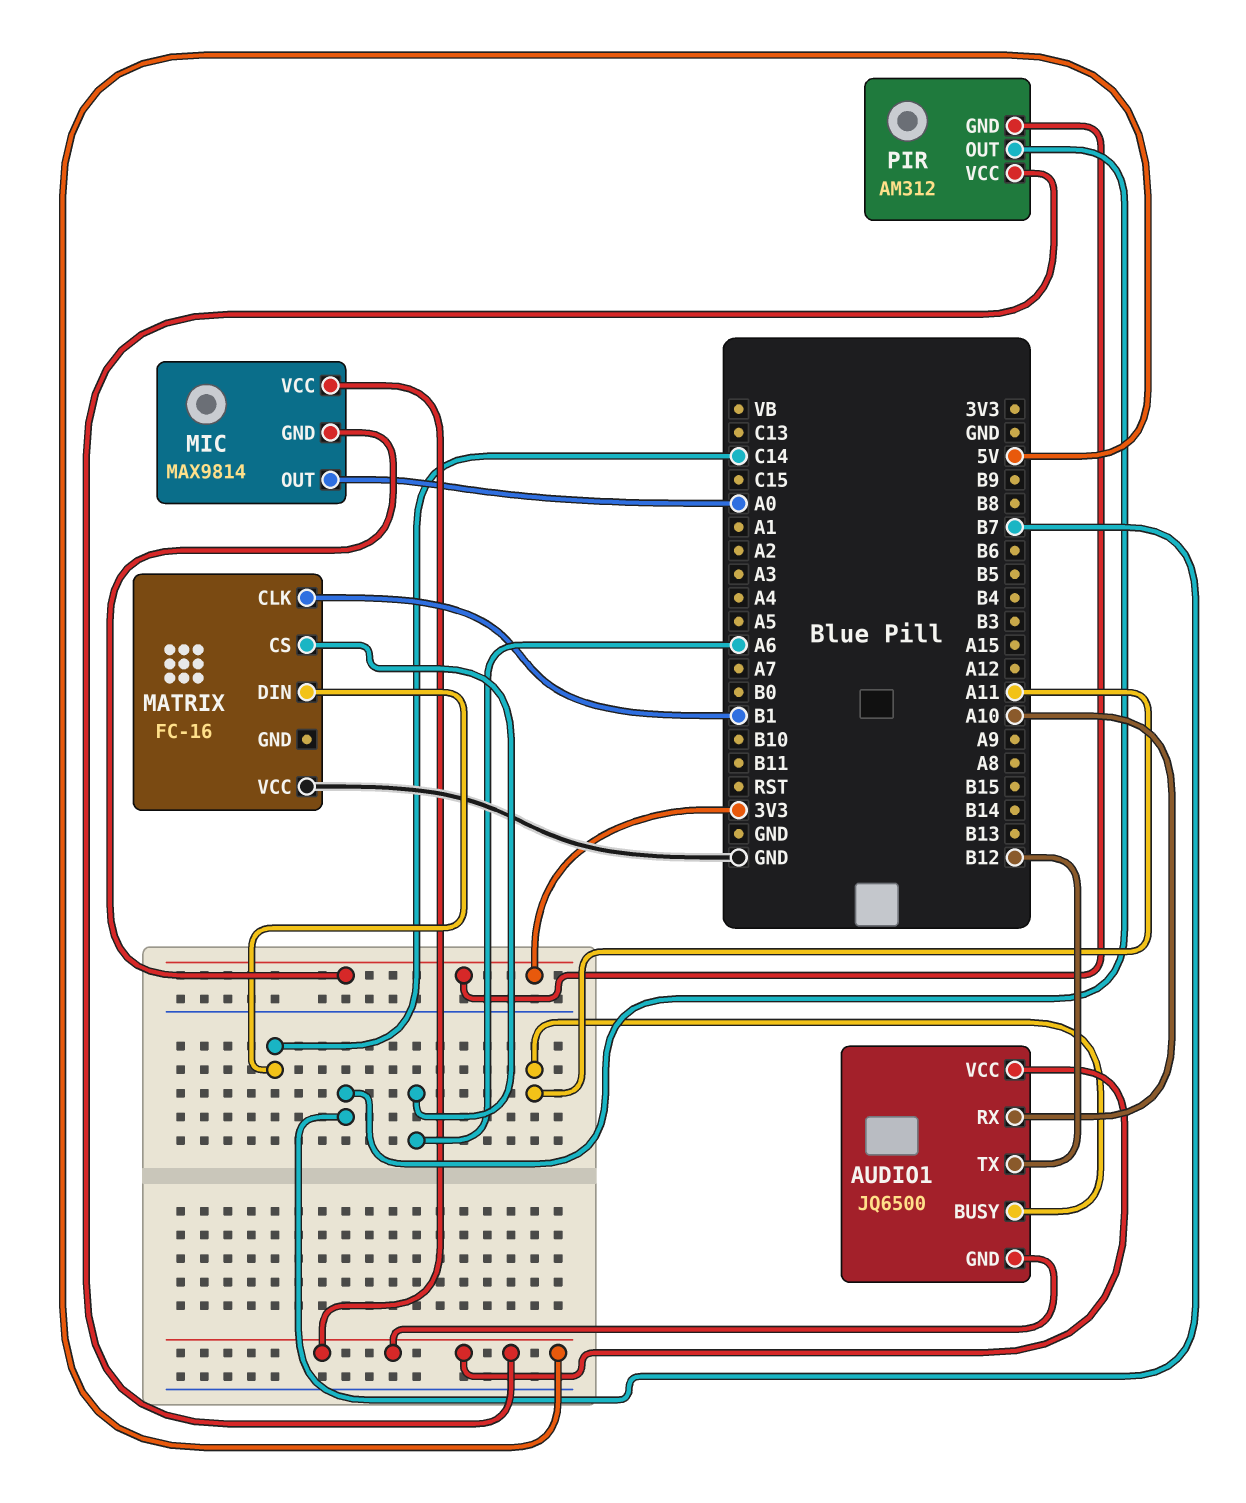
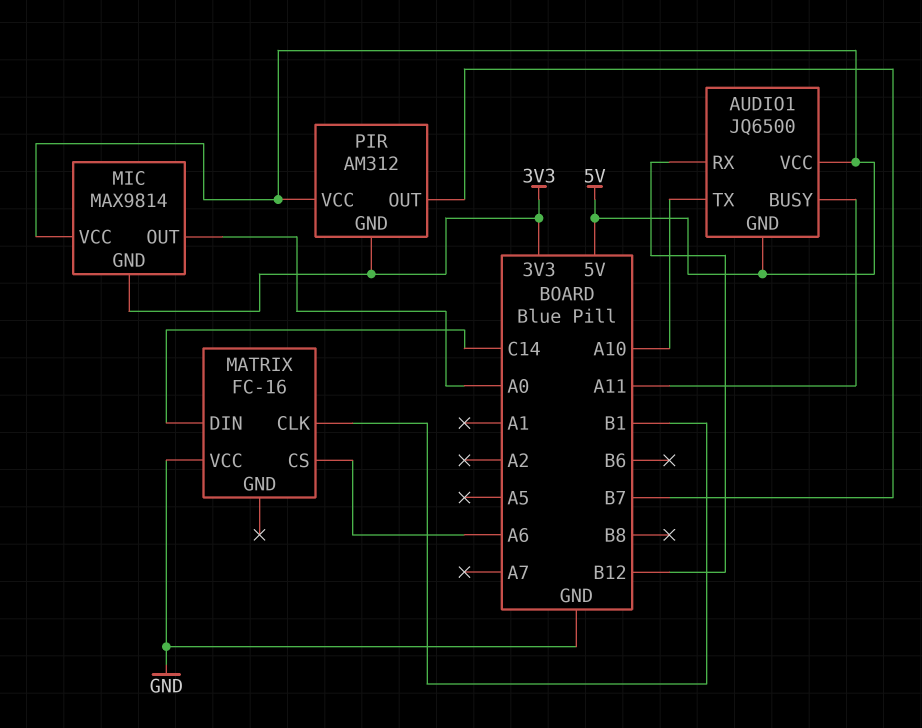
AUDIO1 pin RX: A10 -> B12
AUDIO1 pin TX: B12 -> A10

